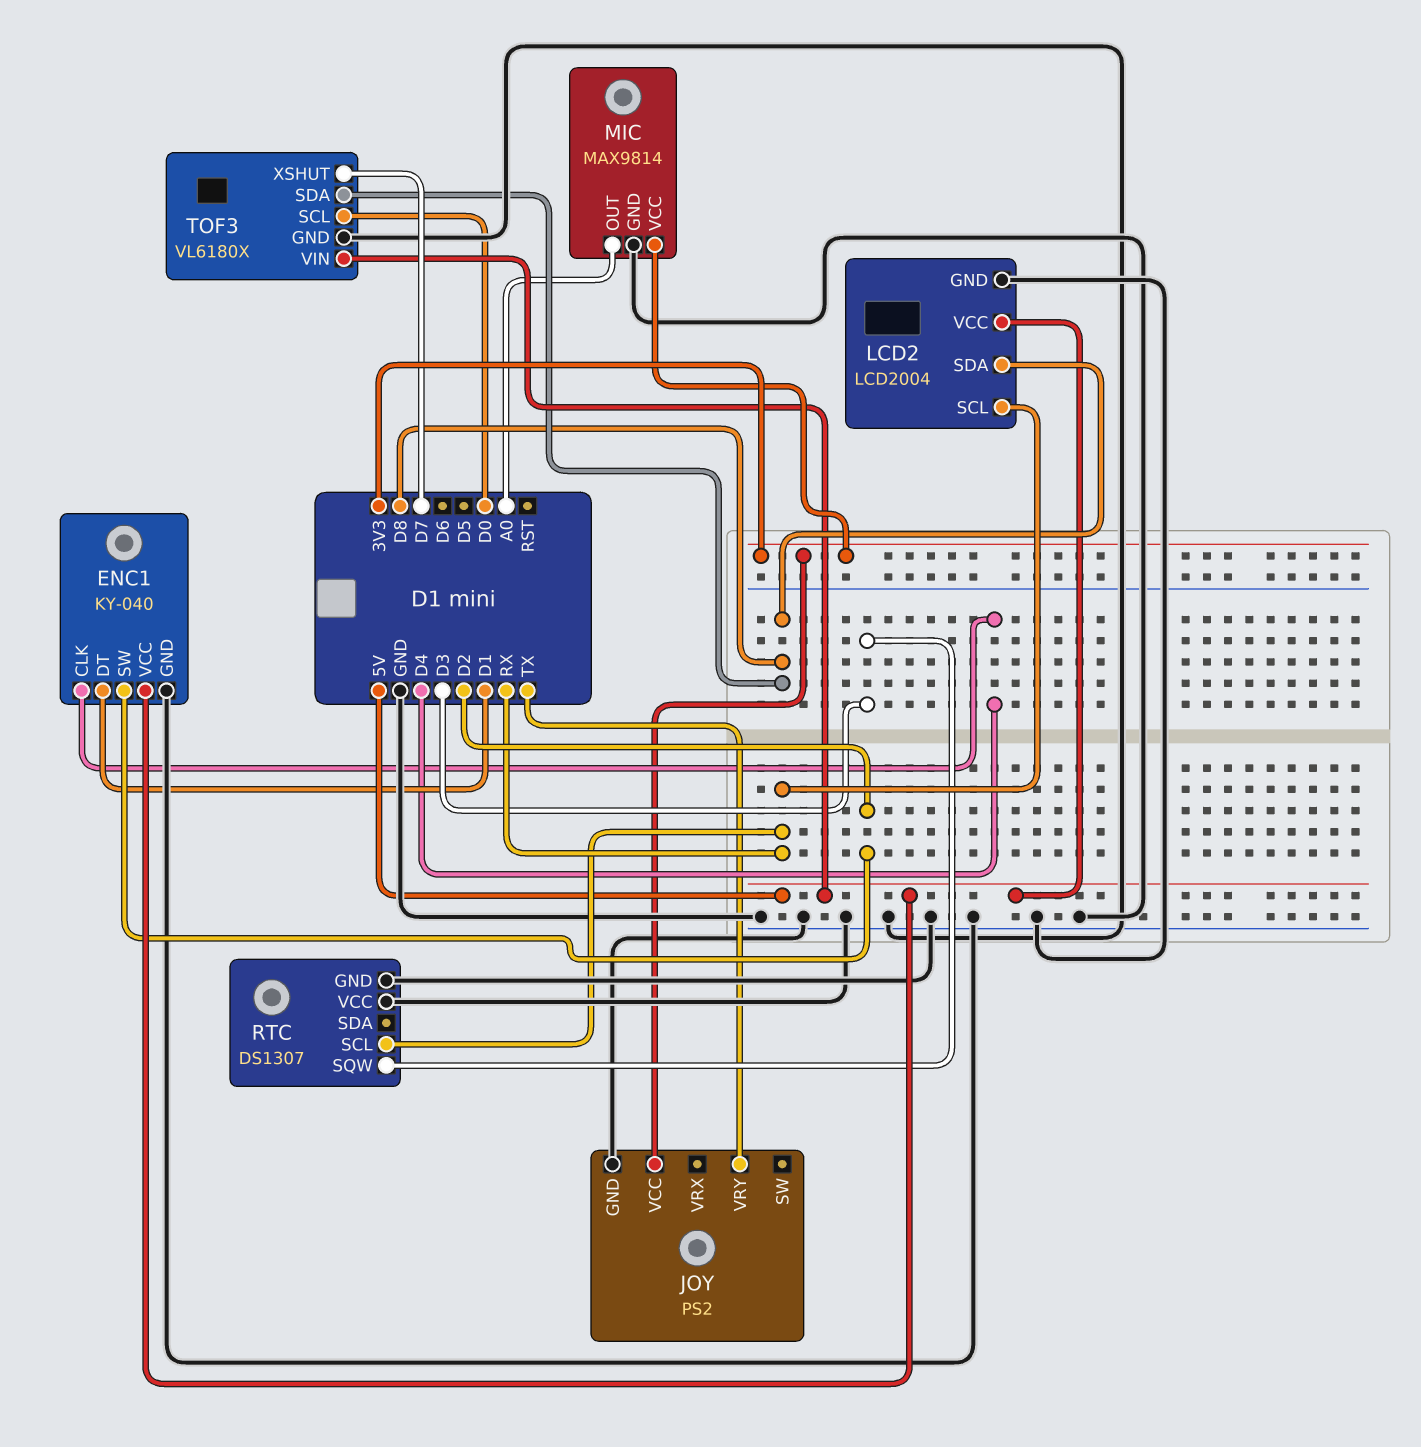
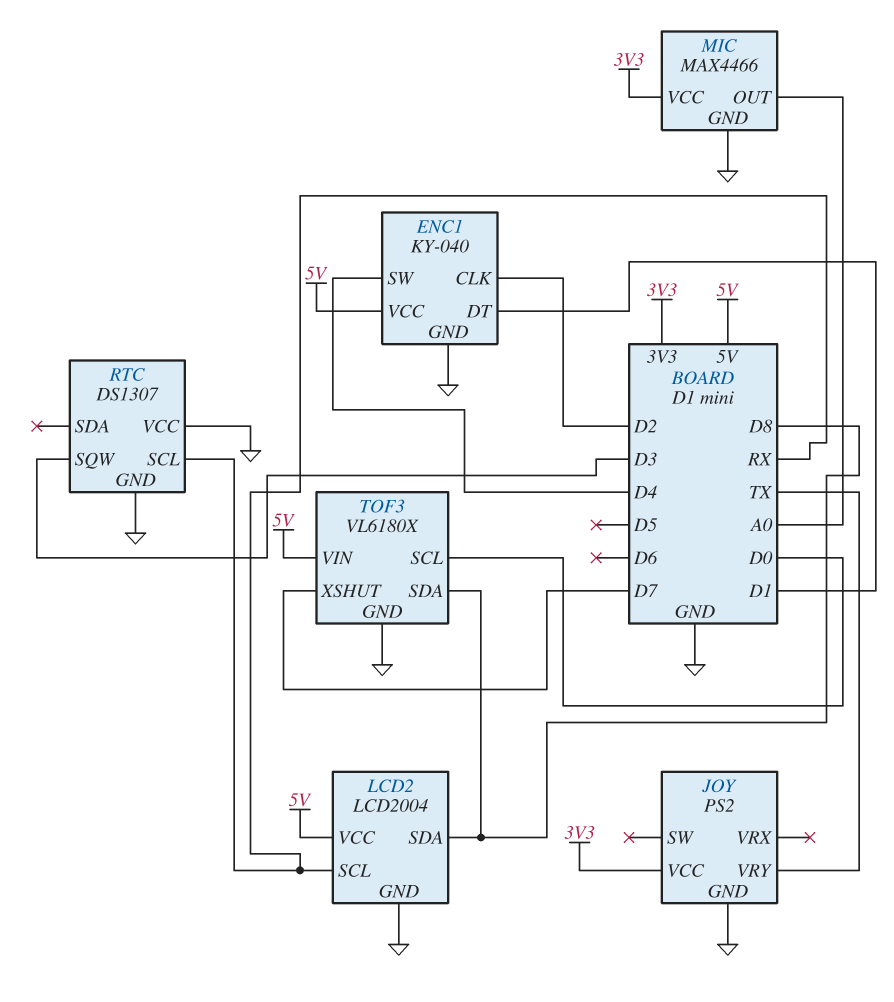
ENC1 pin CLK: D4 -> D2
ENC1 pin SW: D2 -> D4
MIC: MAX9814 -> MAX4466

